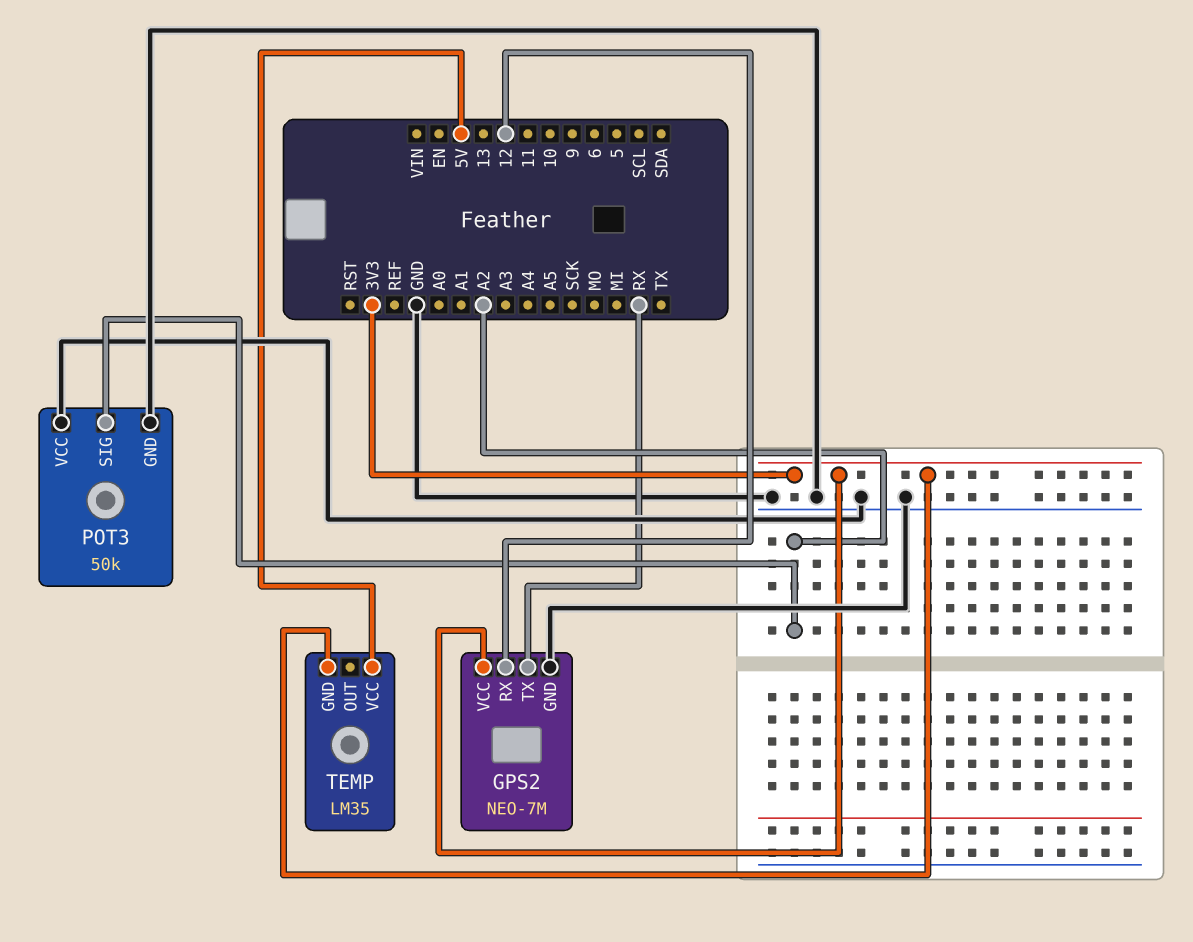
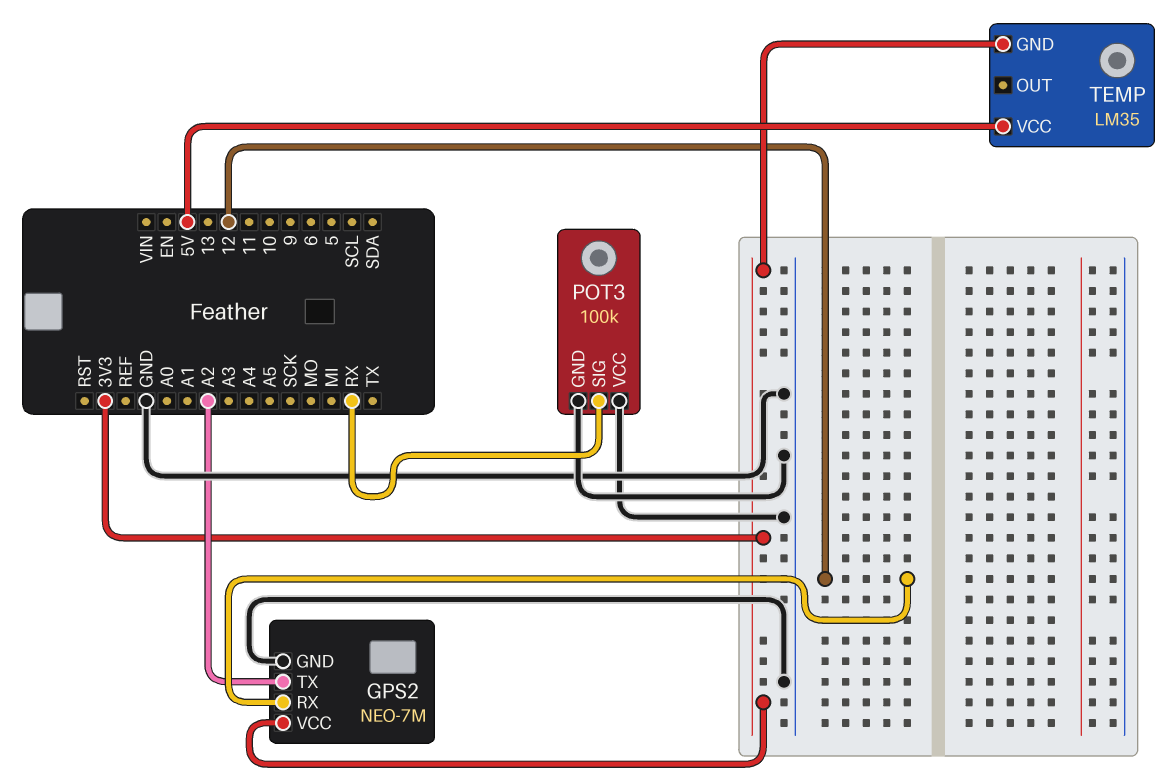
GPS2 pin TX: RX -> A2
POT3: 50k -> 100k
POT3 pin SIG: A2 -> RX

